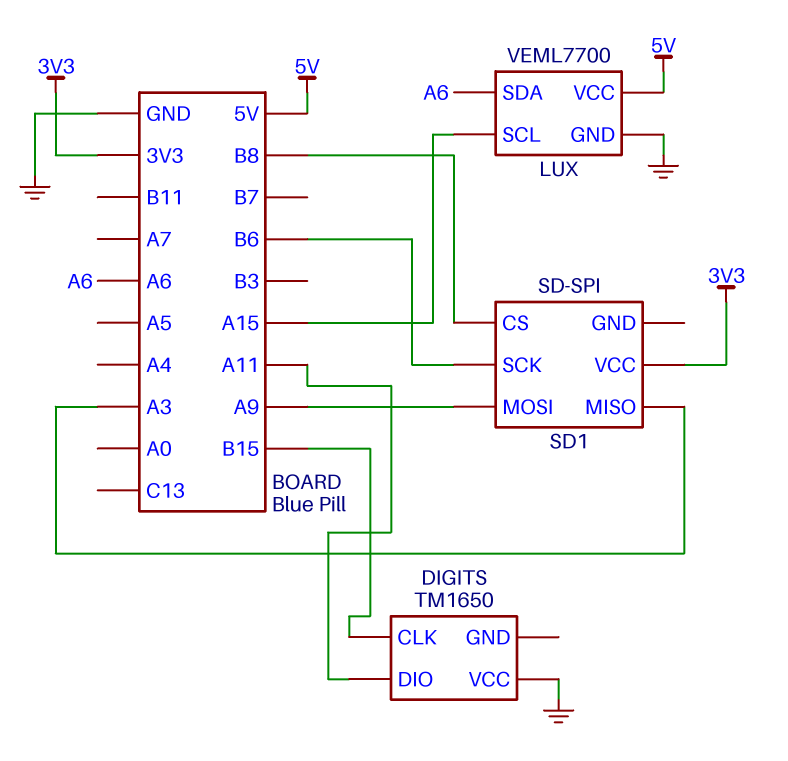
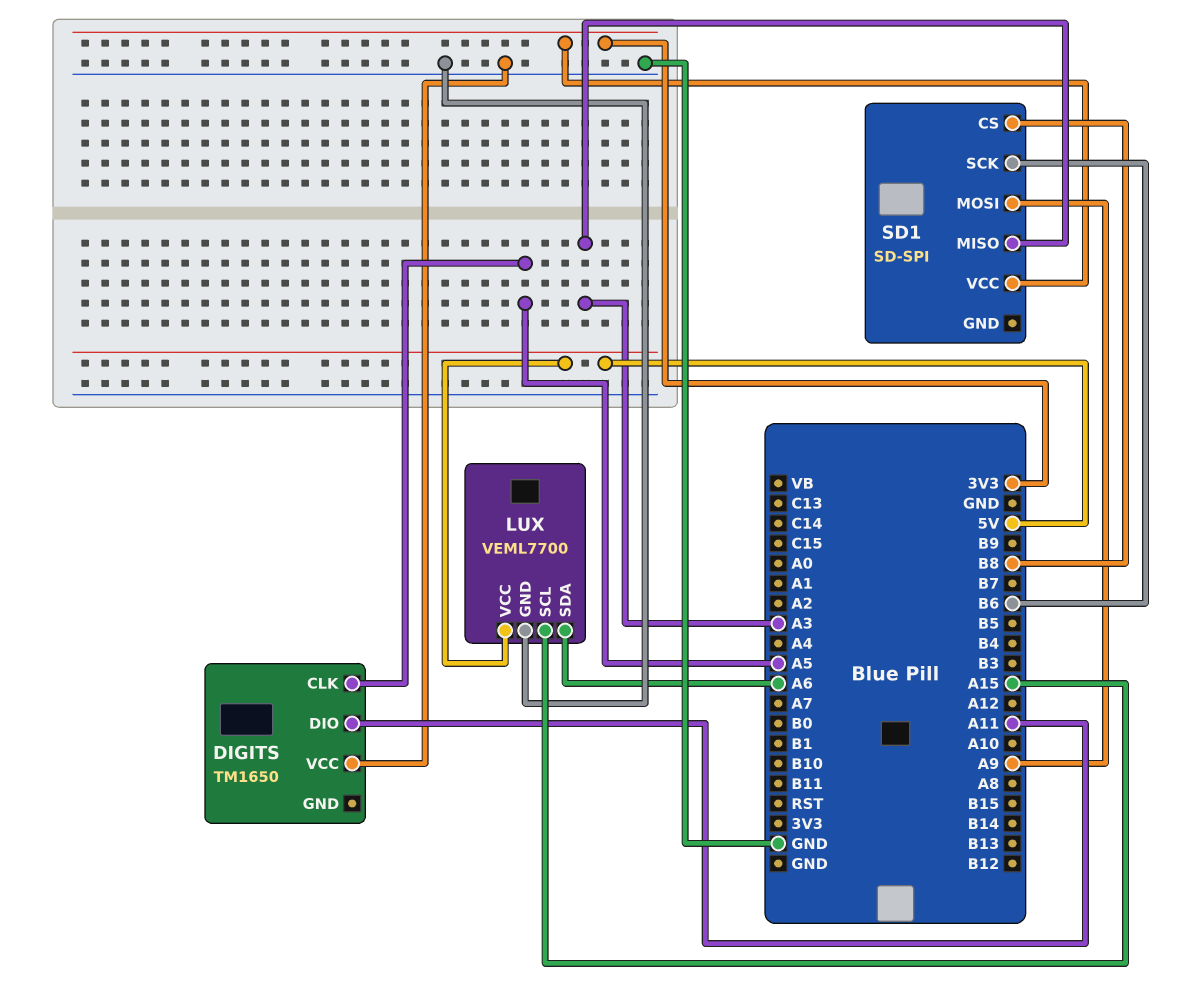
DIGITS pin CLK: B15 -> A5

